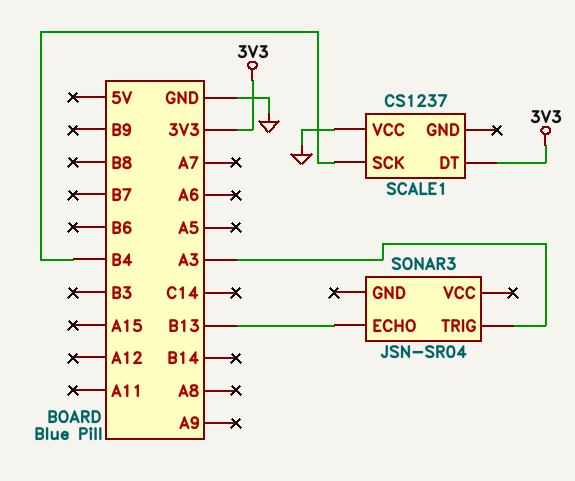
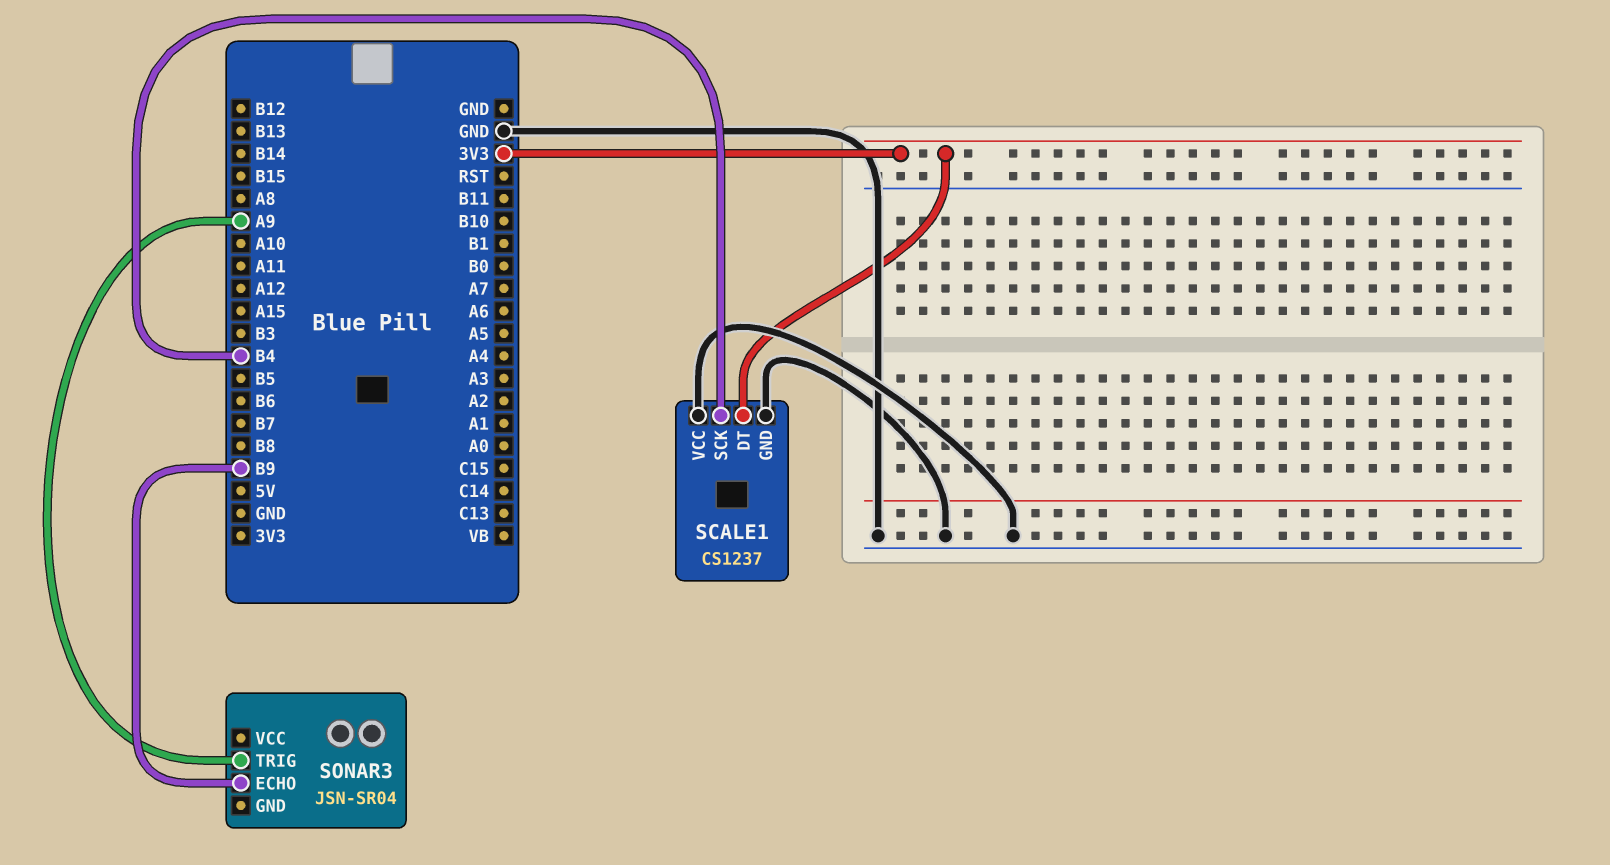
SCALE1 pin GND: none -> GND
SONAR3 pin ECHO: B13 -> B9
SONAR3 pin TRIG: A3 -> A9

